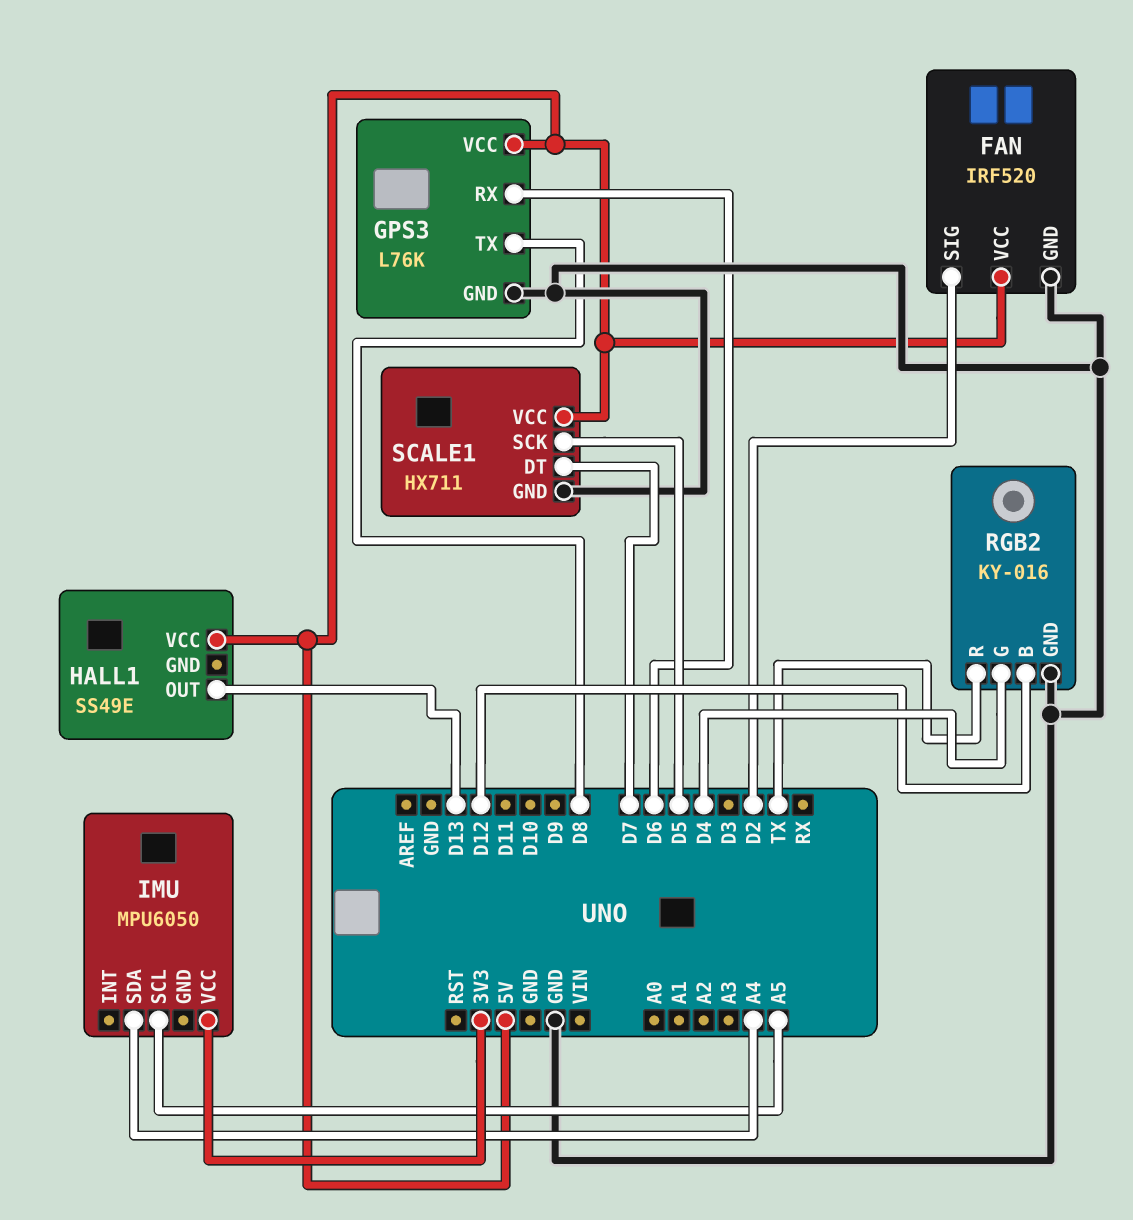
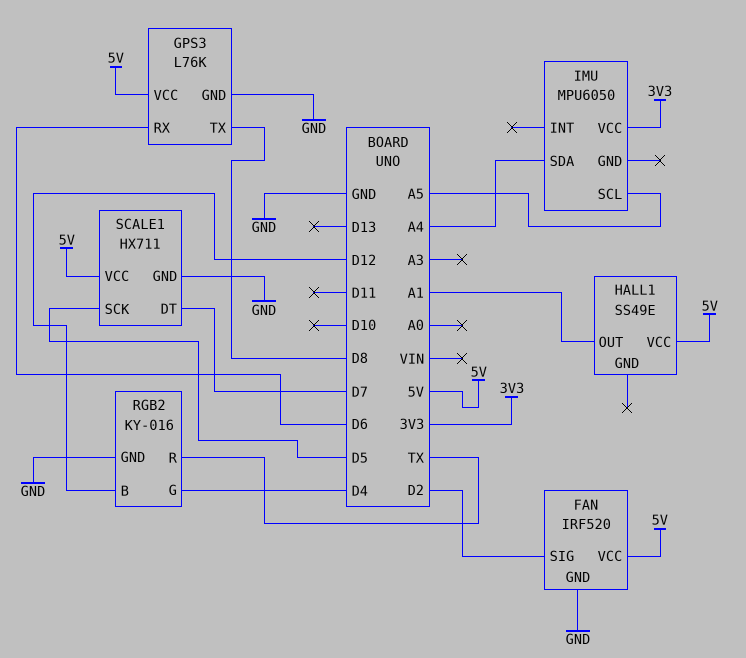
HALL1 pin OUT: D13 -> A1

